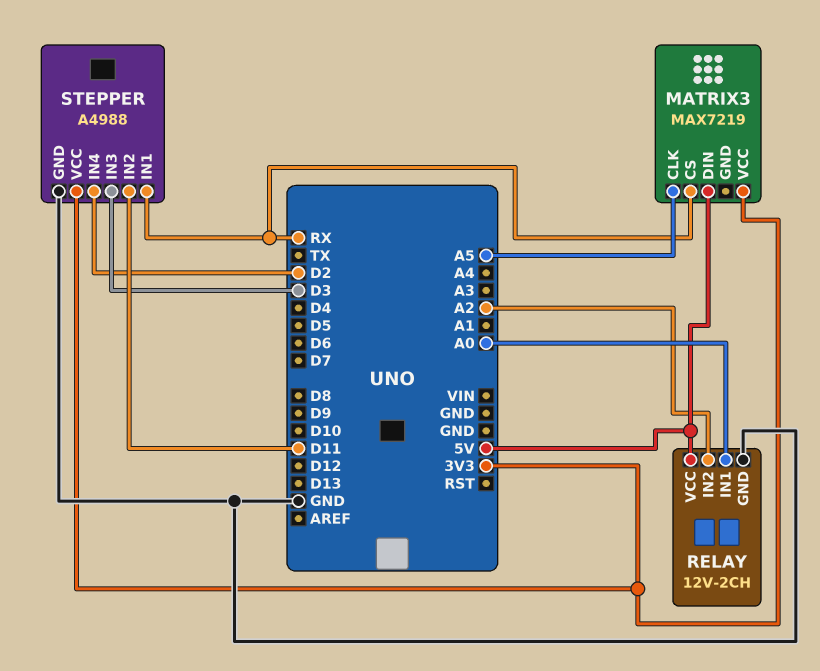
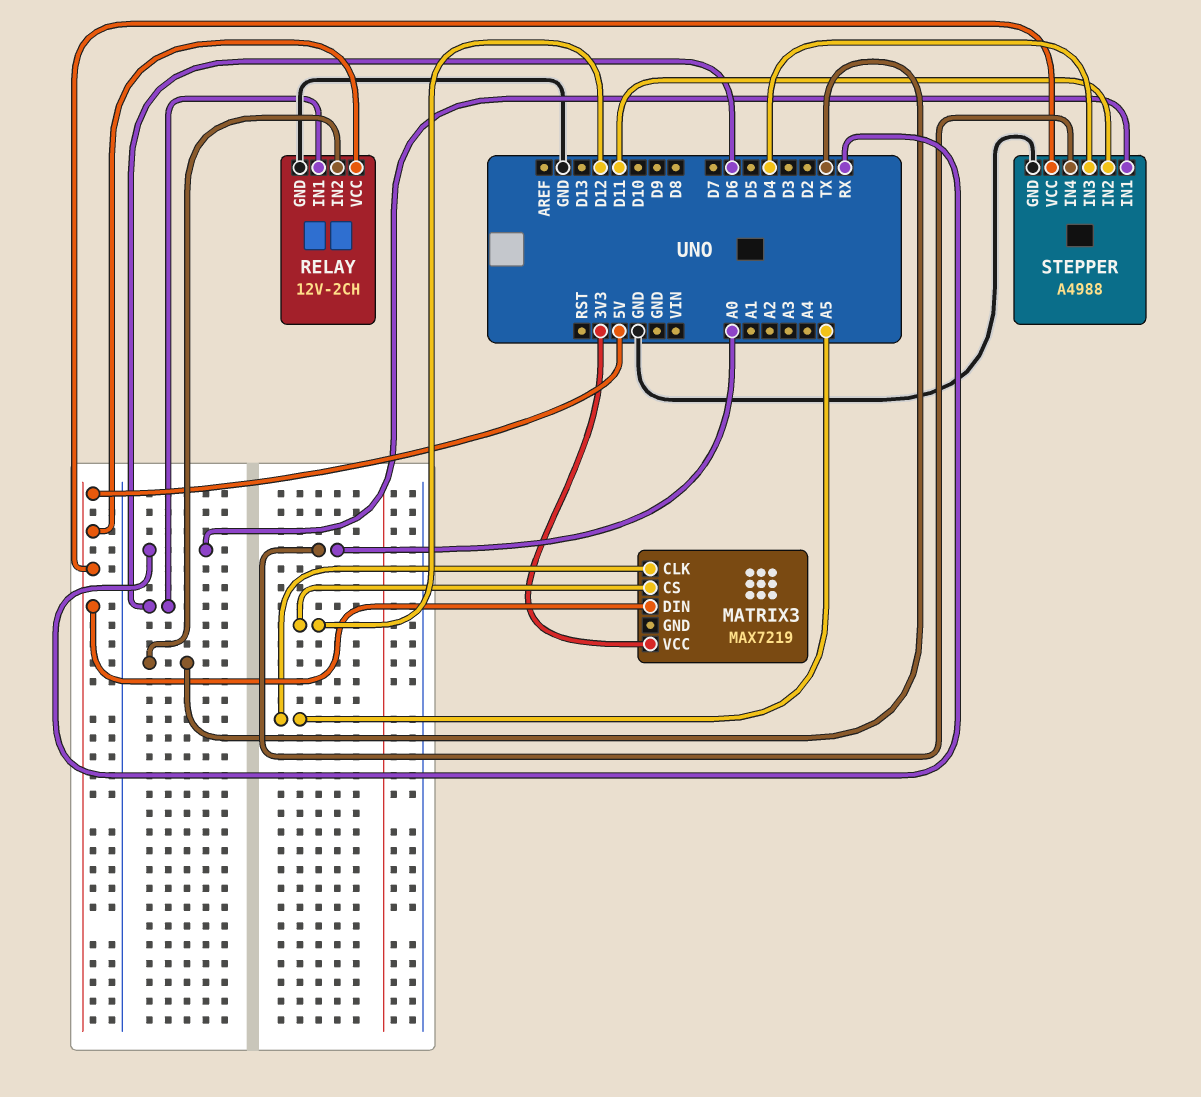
MATRIX3 pin CS: RX -> D12
RELAY pin IN1: A0 -> D6
RELAY pin IN2: A2 -> TX
STEPPER pin IN3: D3 -> D4
STEPPER pin IN4: D2 -> A0
STEPPER pin VCC: 3V3 -> 5V

